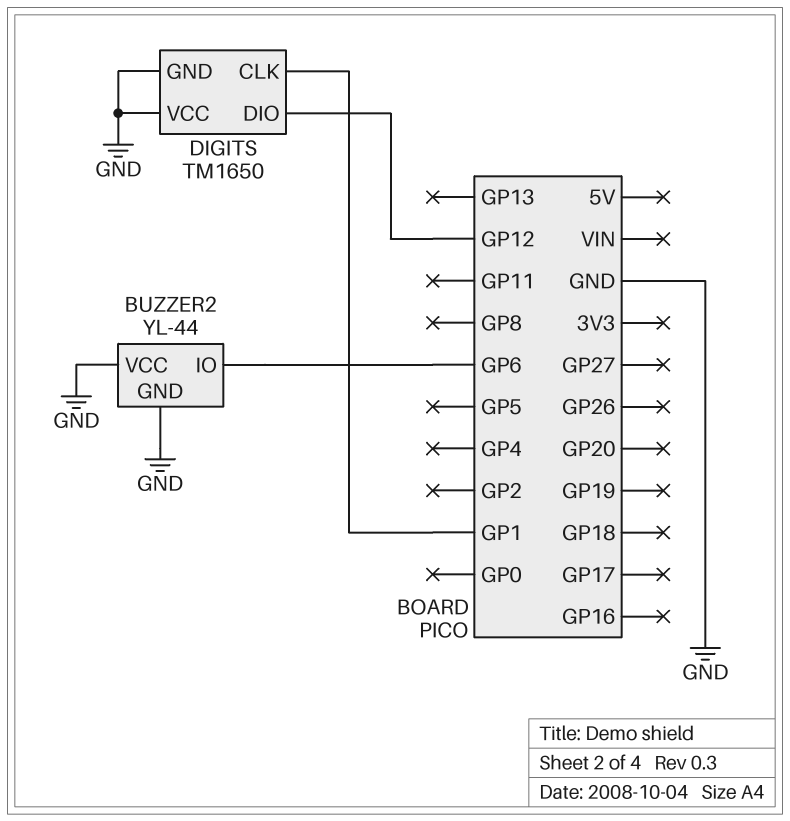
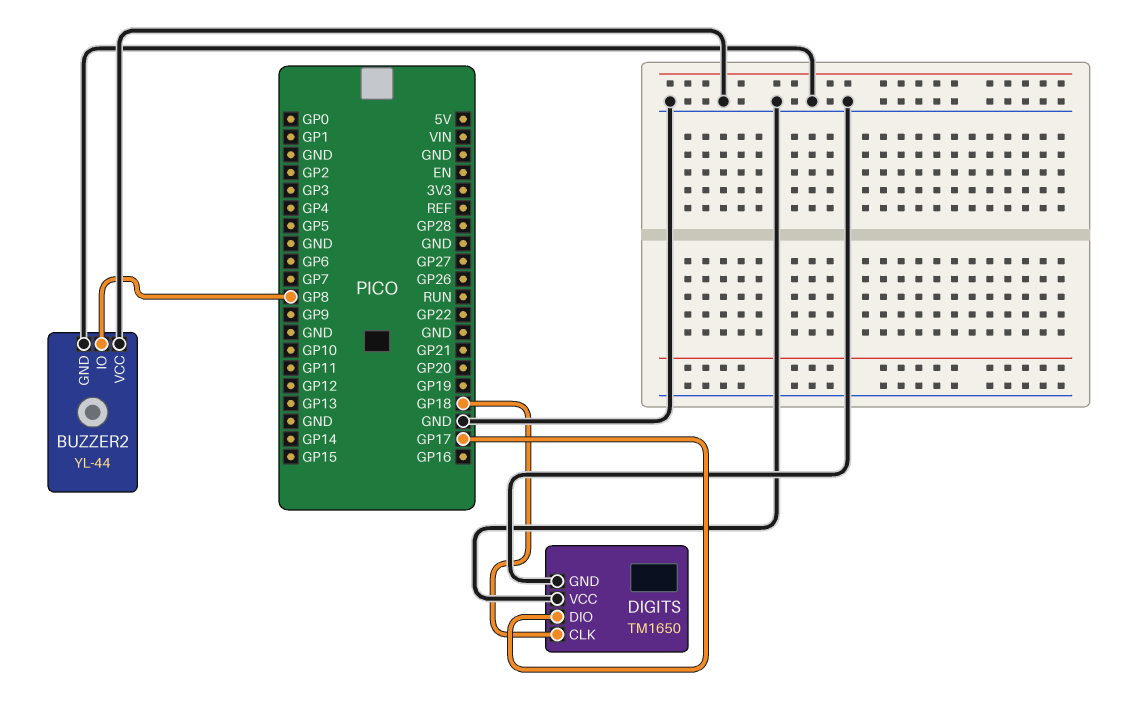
BUZZER2 pin IO: GP6 -> GP8
DIGITS pin CLK: GP1 -> GP18
DIGITS pin DIO: GP12 -> GP17

